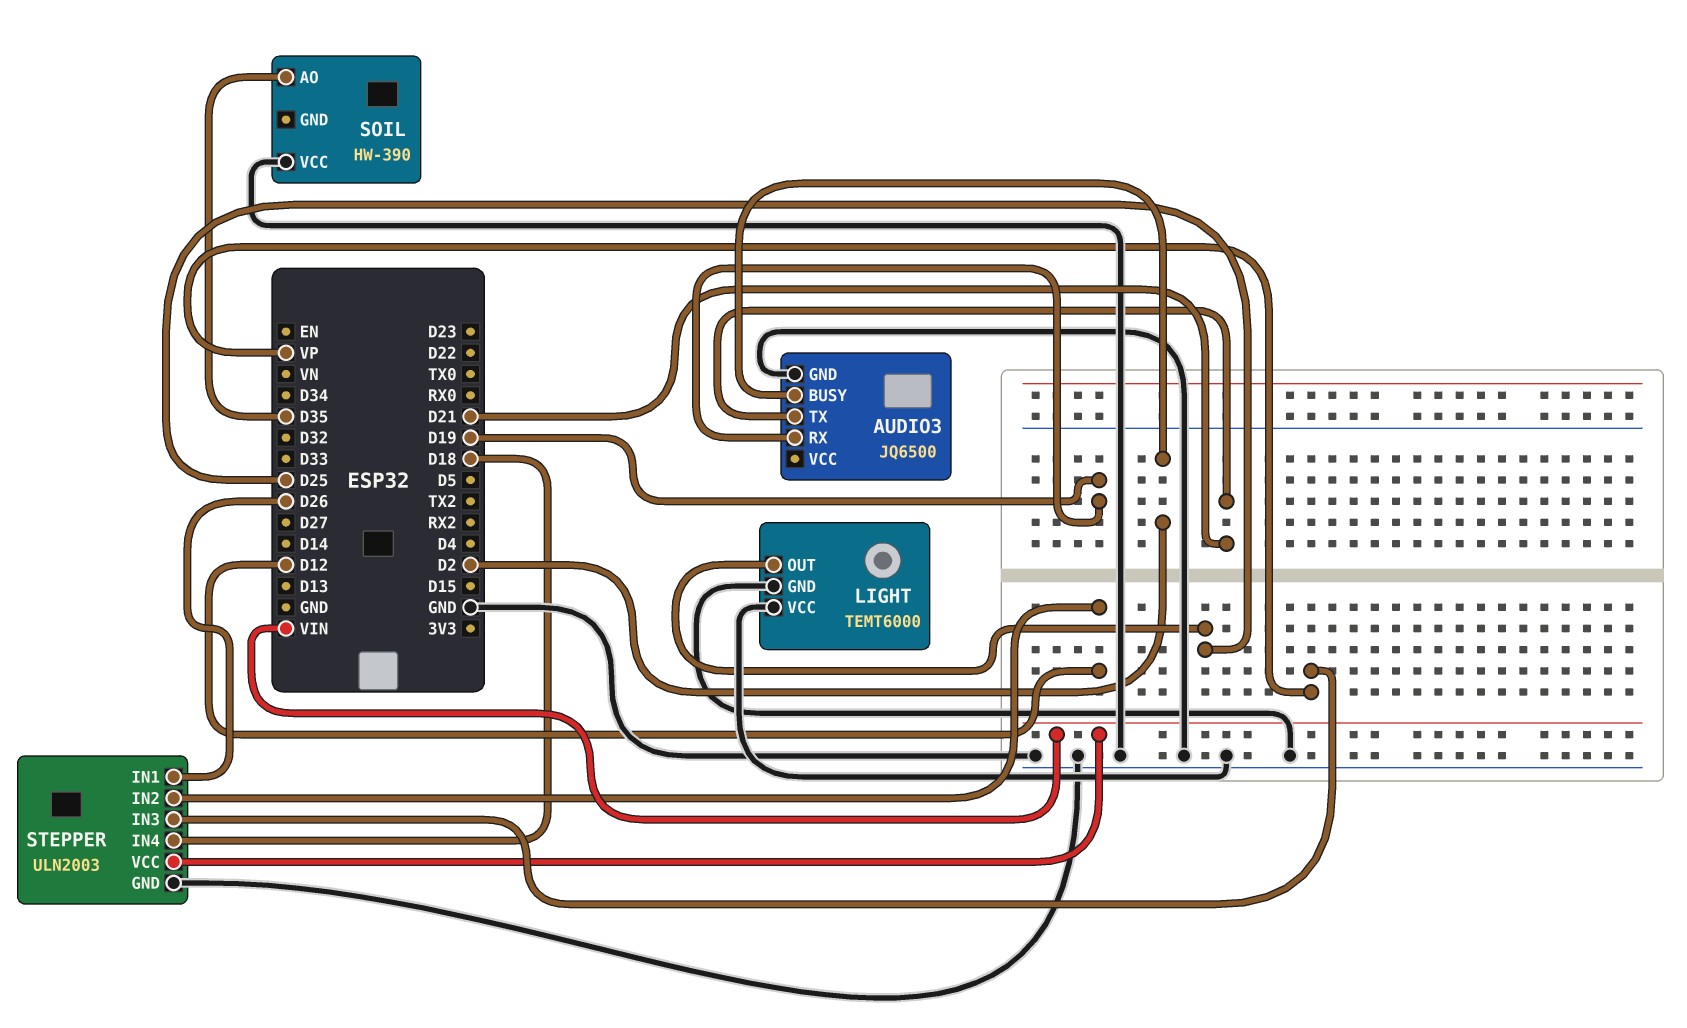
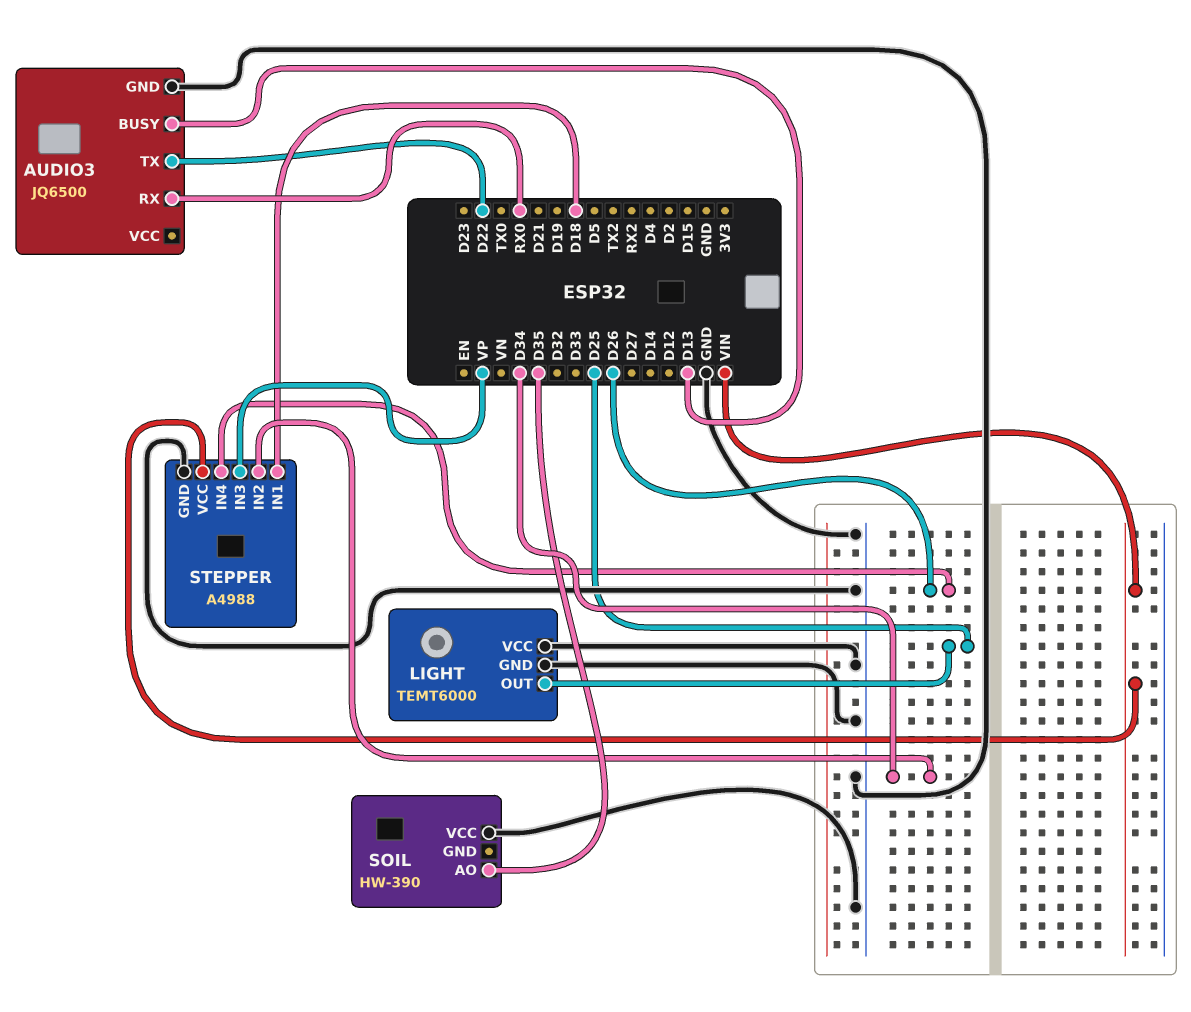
AUDIO3 pin BUSY: D2 -> D13
AUDIO3 pin RX: D19 -> RX0
AUDIO3 pin TX: D21 -> D22
STEPPER: ULN2003 -> A4988
STEPPER pin IN1: D26 -> D18
STEPPER pin IN2: D12 -> D34
STEPPER pin IN4: D18 -> D26

